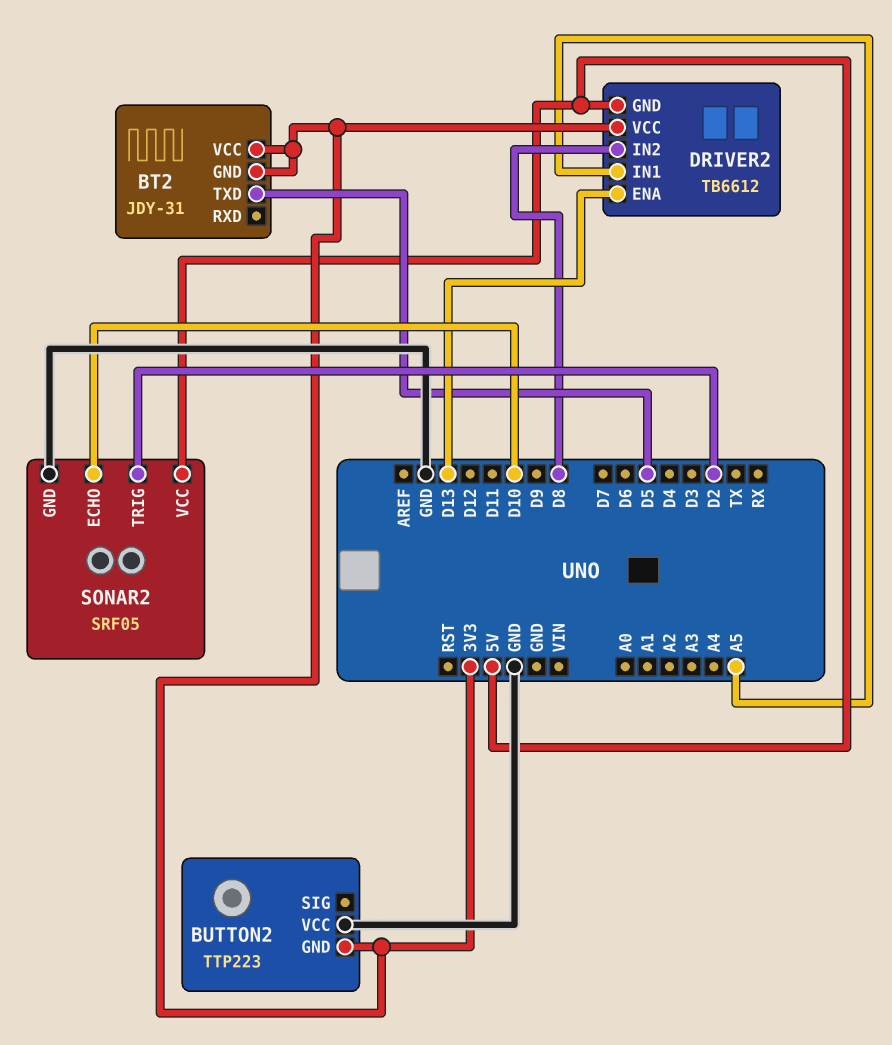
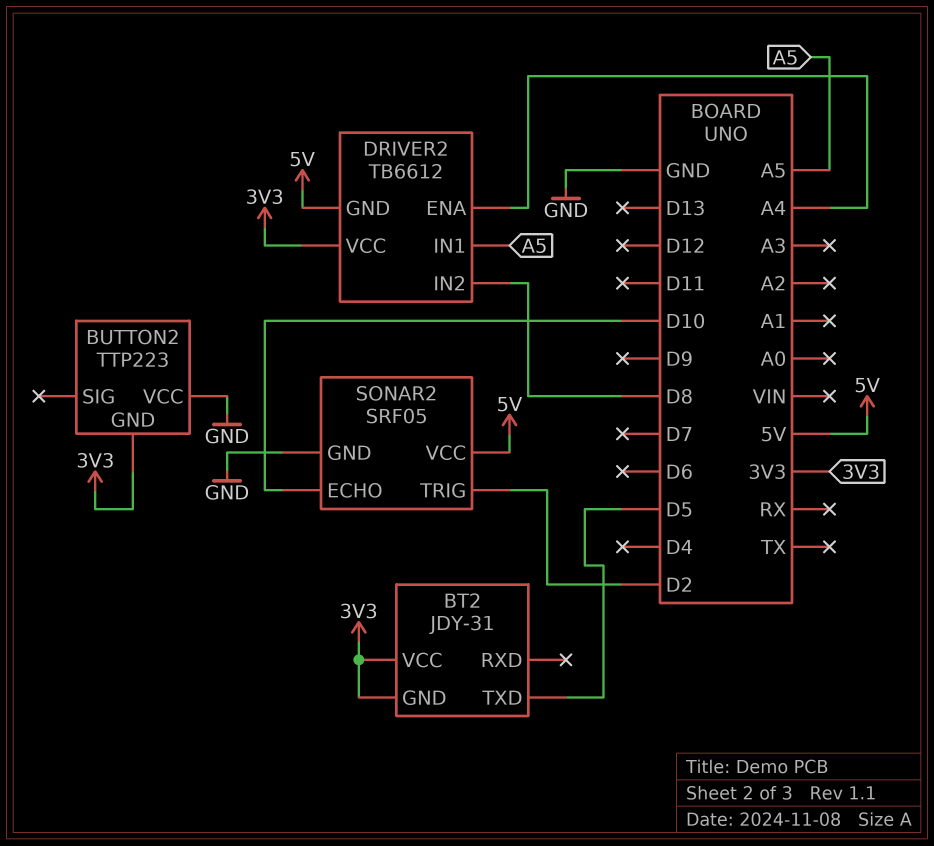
DRIVER2 pin ENA: D13 -> A4

